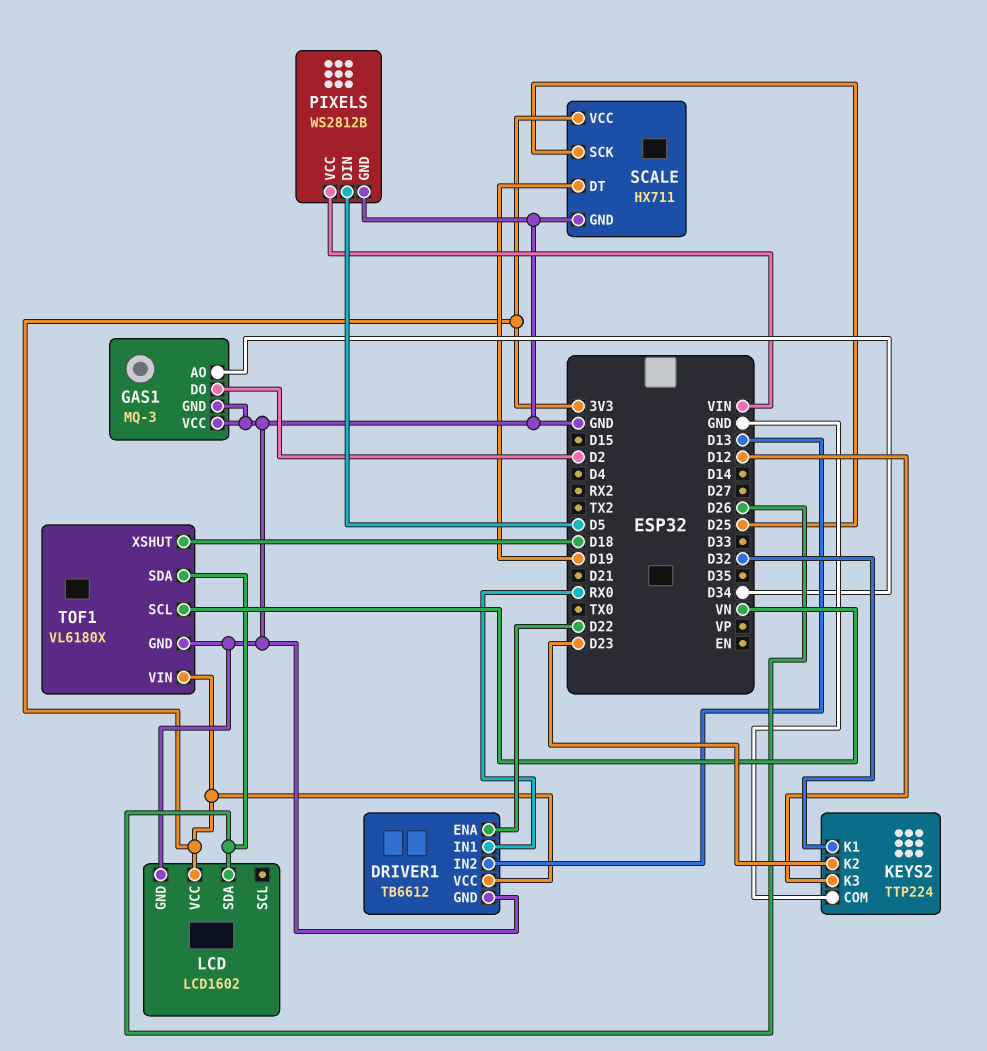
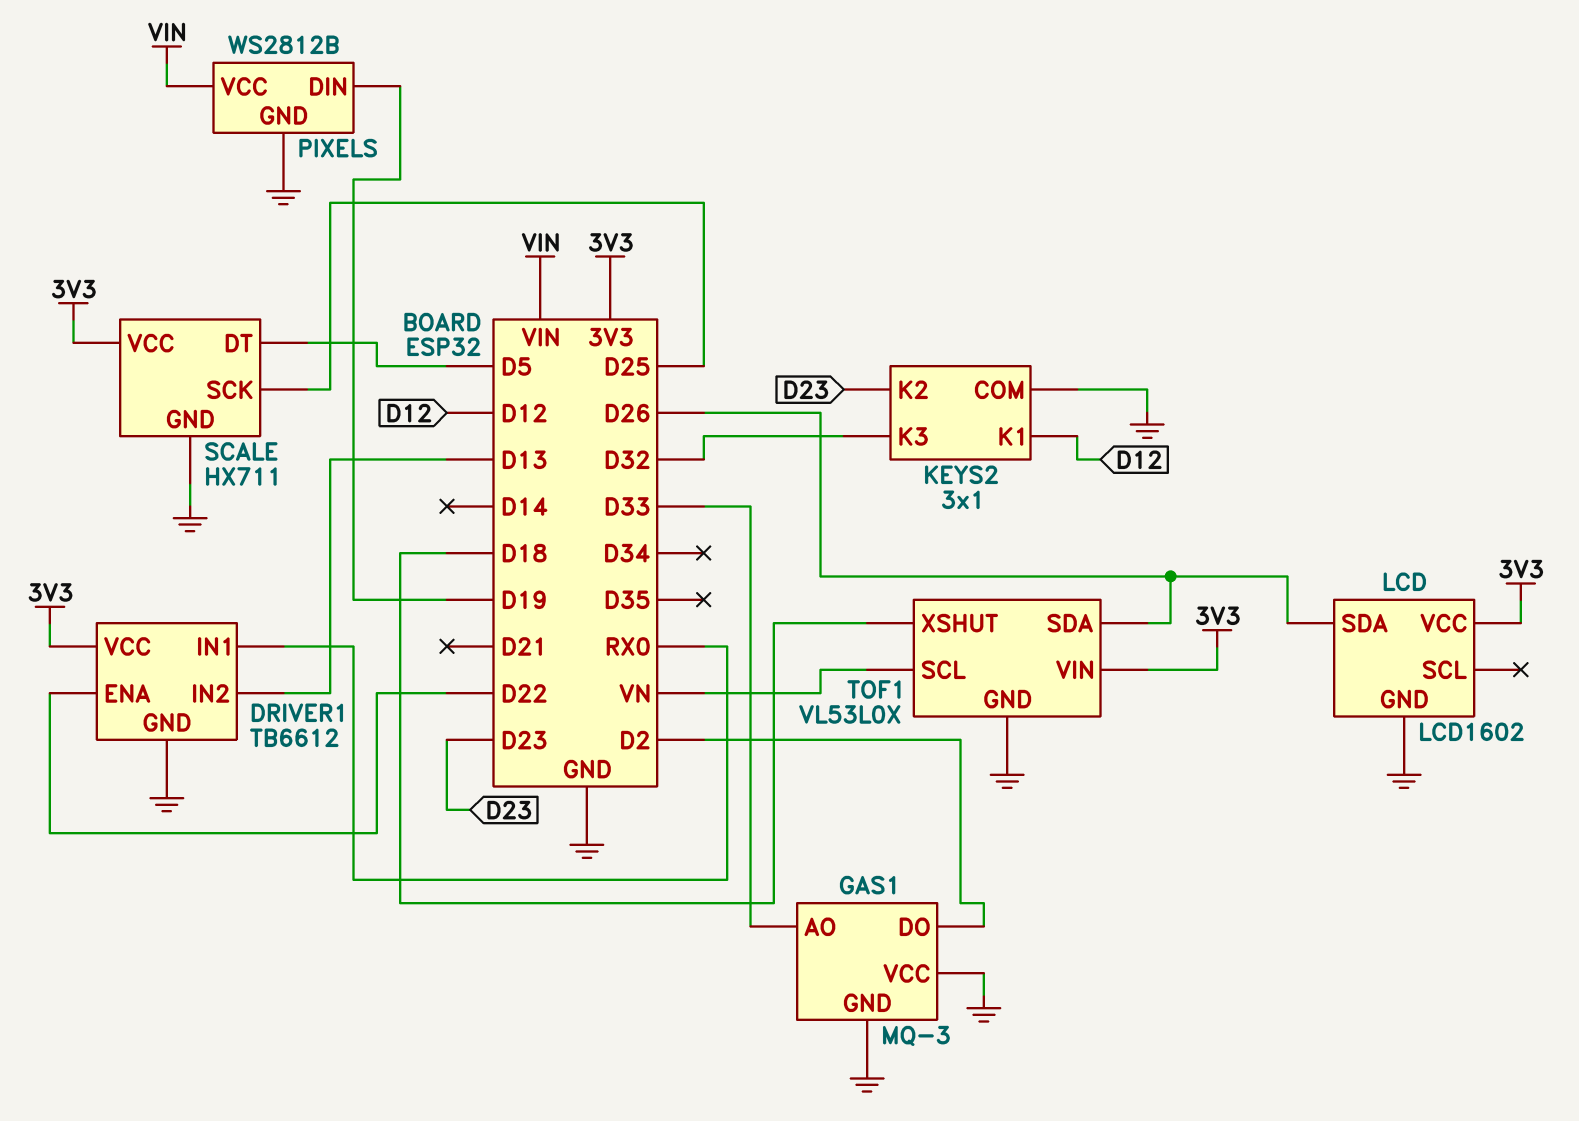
GAS1 pin AO: D34 -> D33
KEYS2: TTP224 -> 3x1
KEYS2 pin K1: D32 -> D12
KEYS2 pin K3: D12 -> D32
PIXELS pin DIN: D5 -> D19
SCALE pin DT: D19 -> D5
TOF1: VL6180X -> VL53L0X

